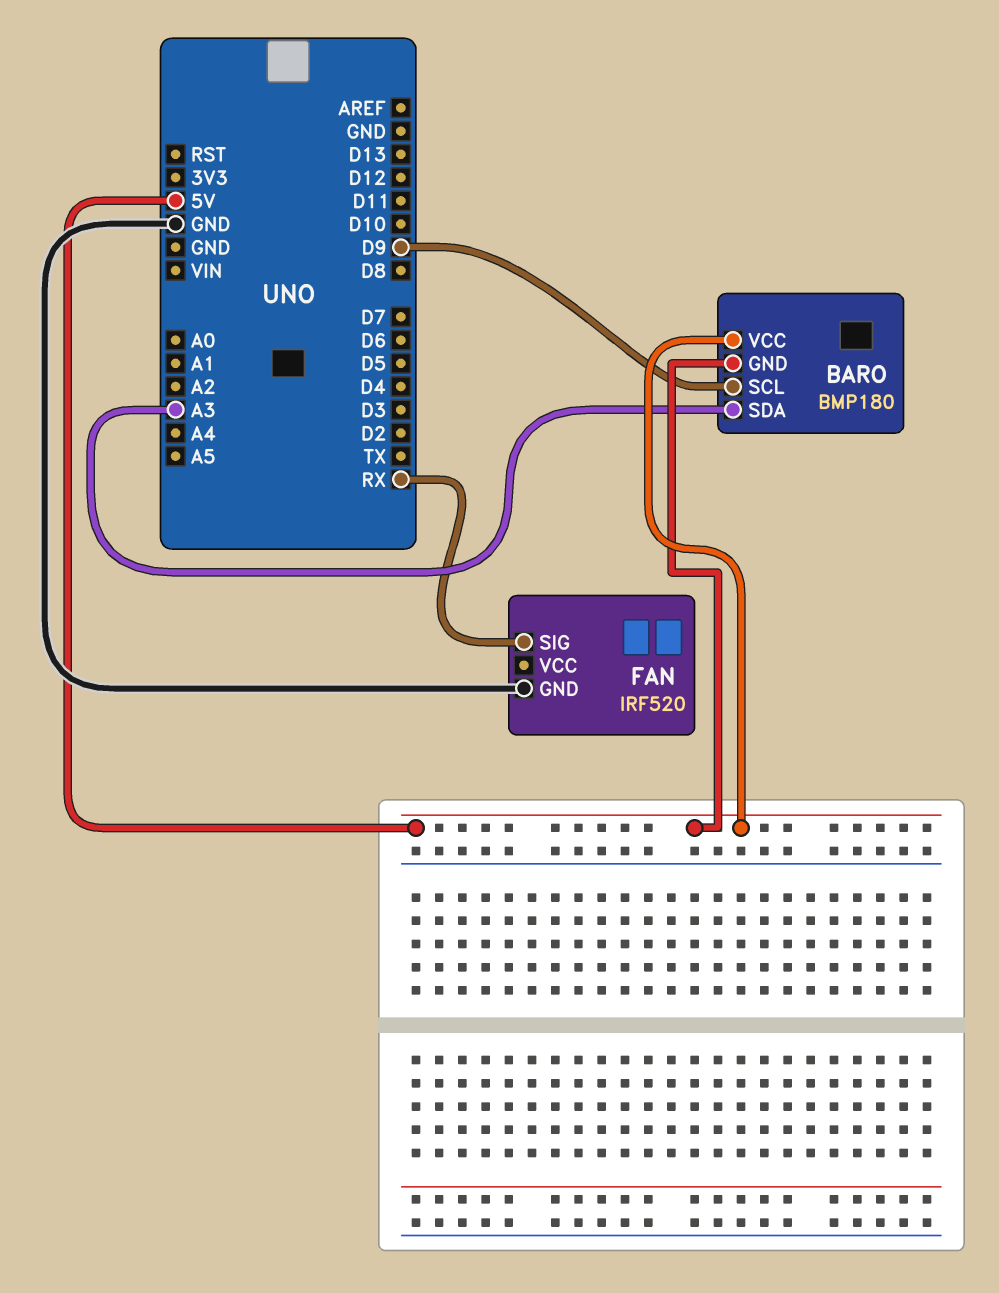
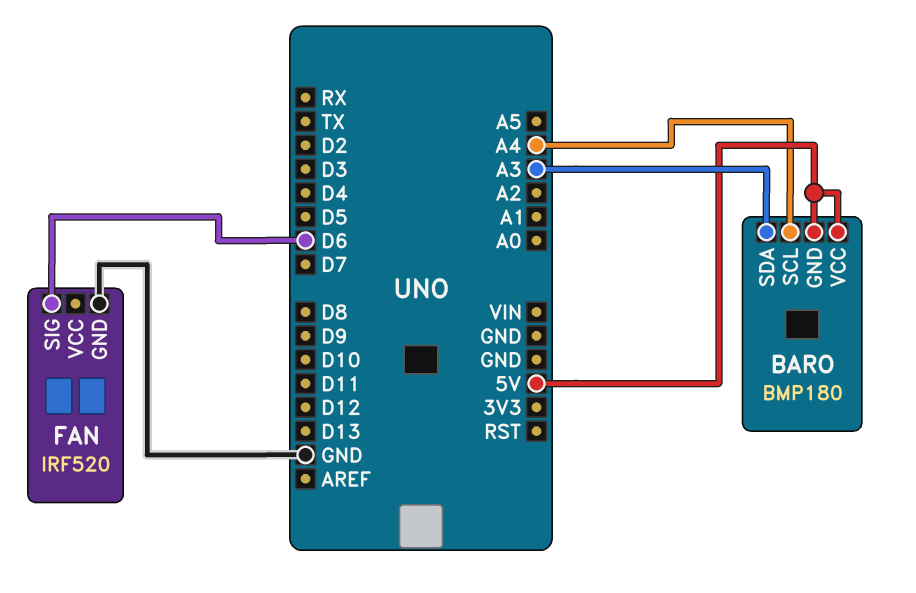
BARO pin SCL: D9 -> A4
FAN pin SIG: RX -> D6

